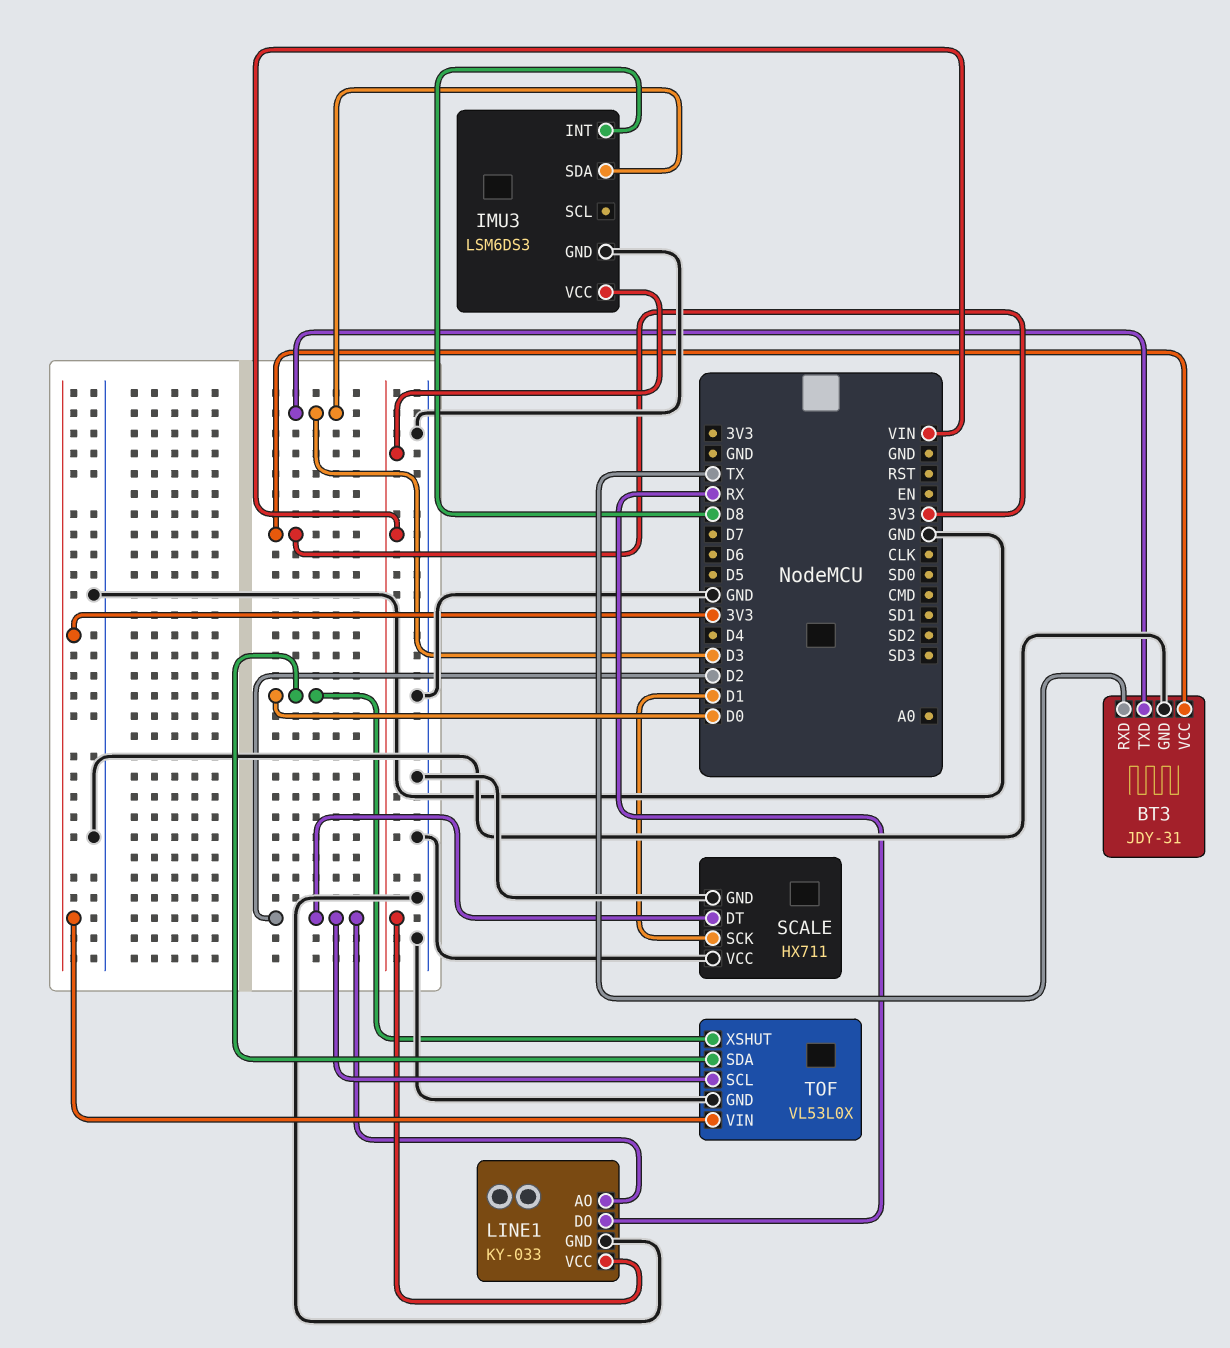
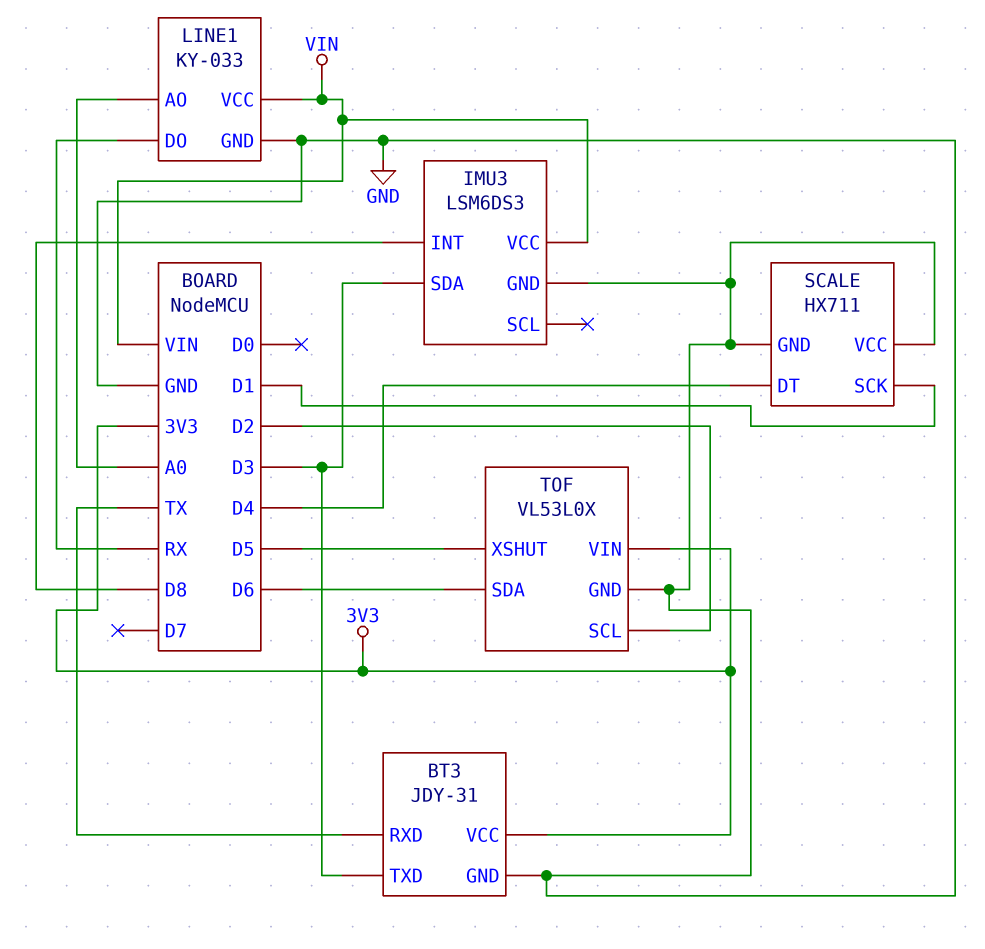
LINE1 pin AO: D2 -> A0
SCALE pin DT: D2 -> D4
TOF pin SDA: D0 -> D6
TOF pin XSHUT: D0 -> D5

